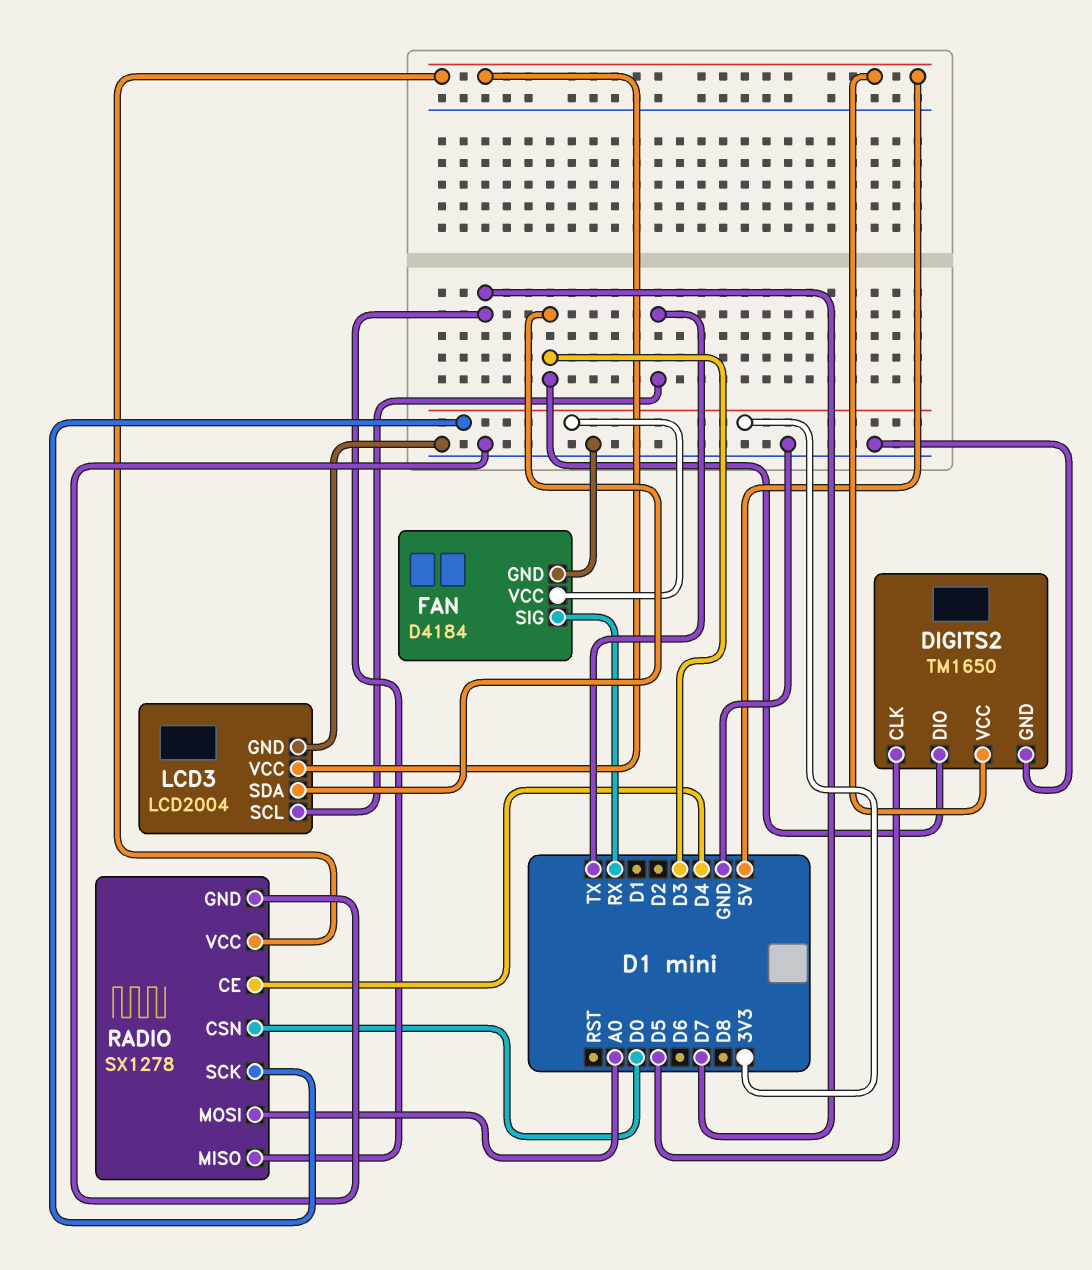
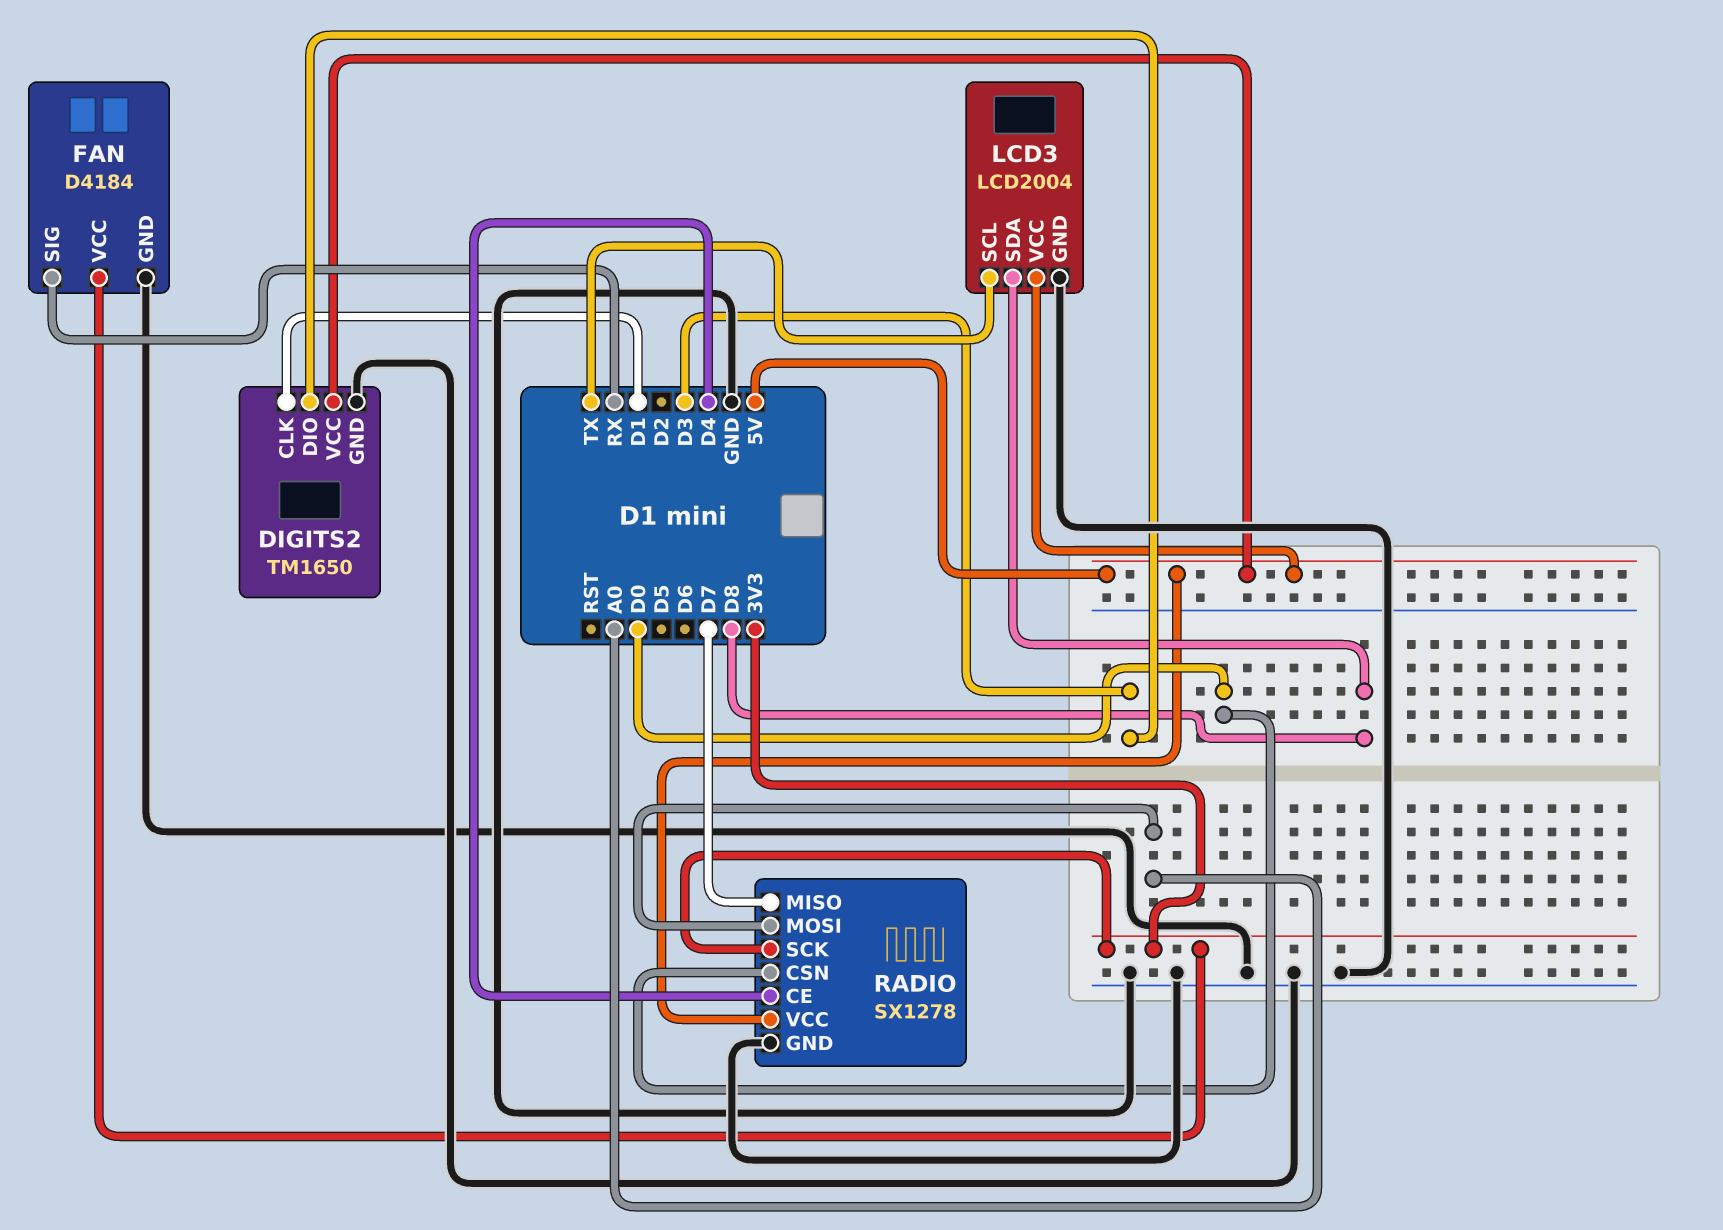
DIGITS2 pin CLK: D5 -> D1
LCD3 pin SDA: D3 -> D8

